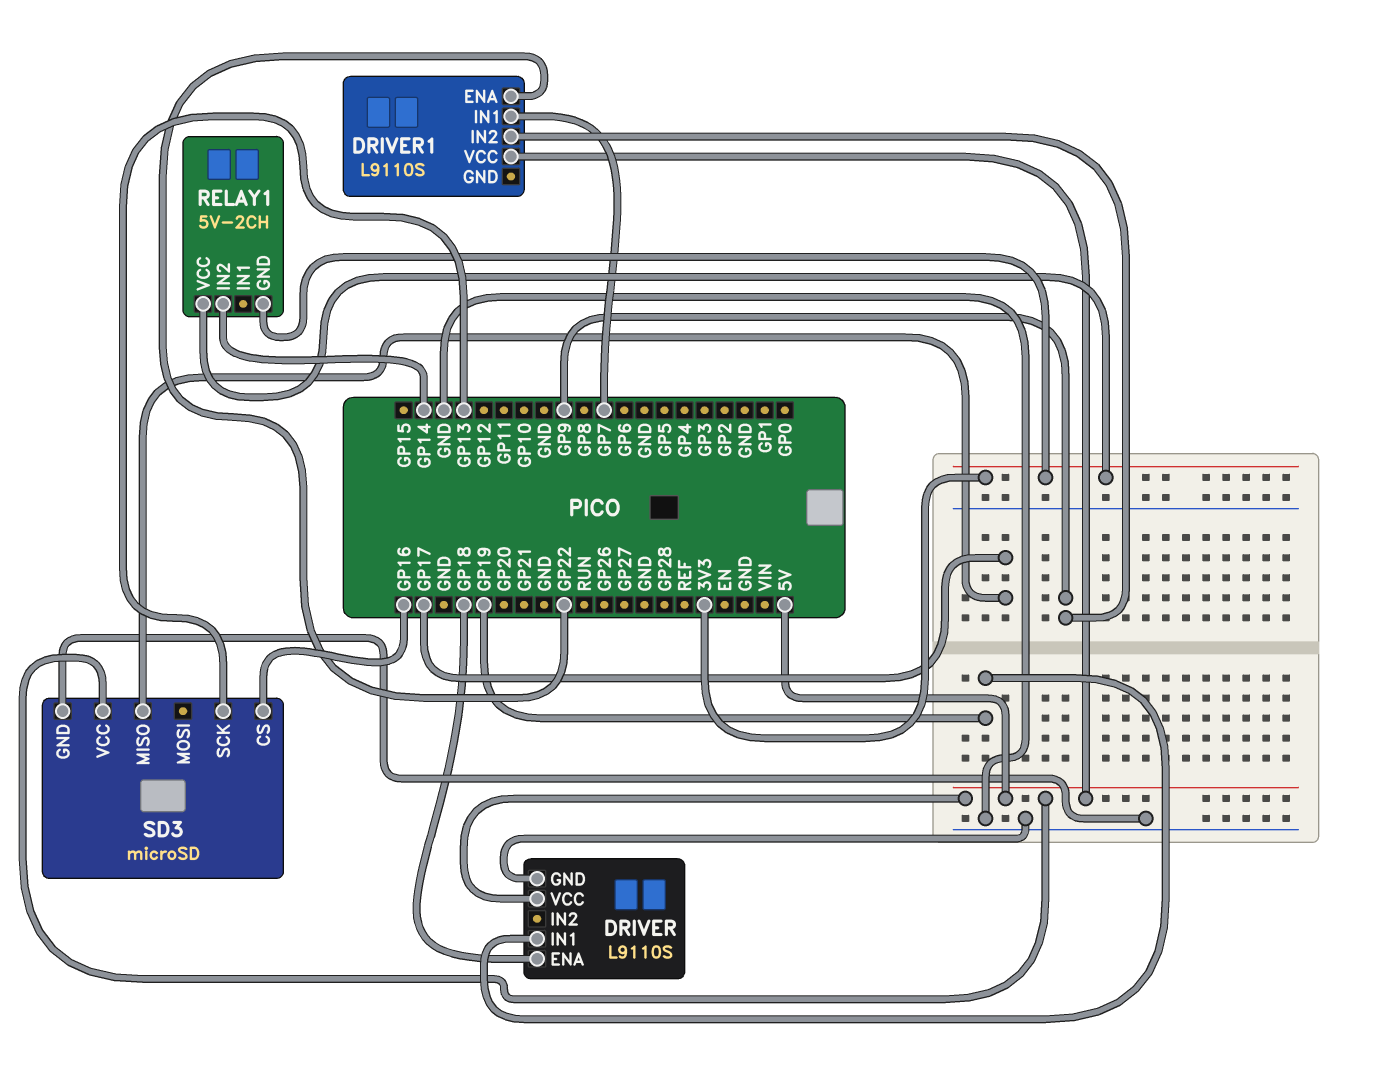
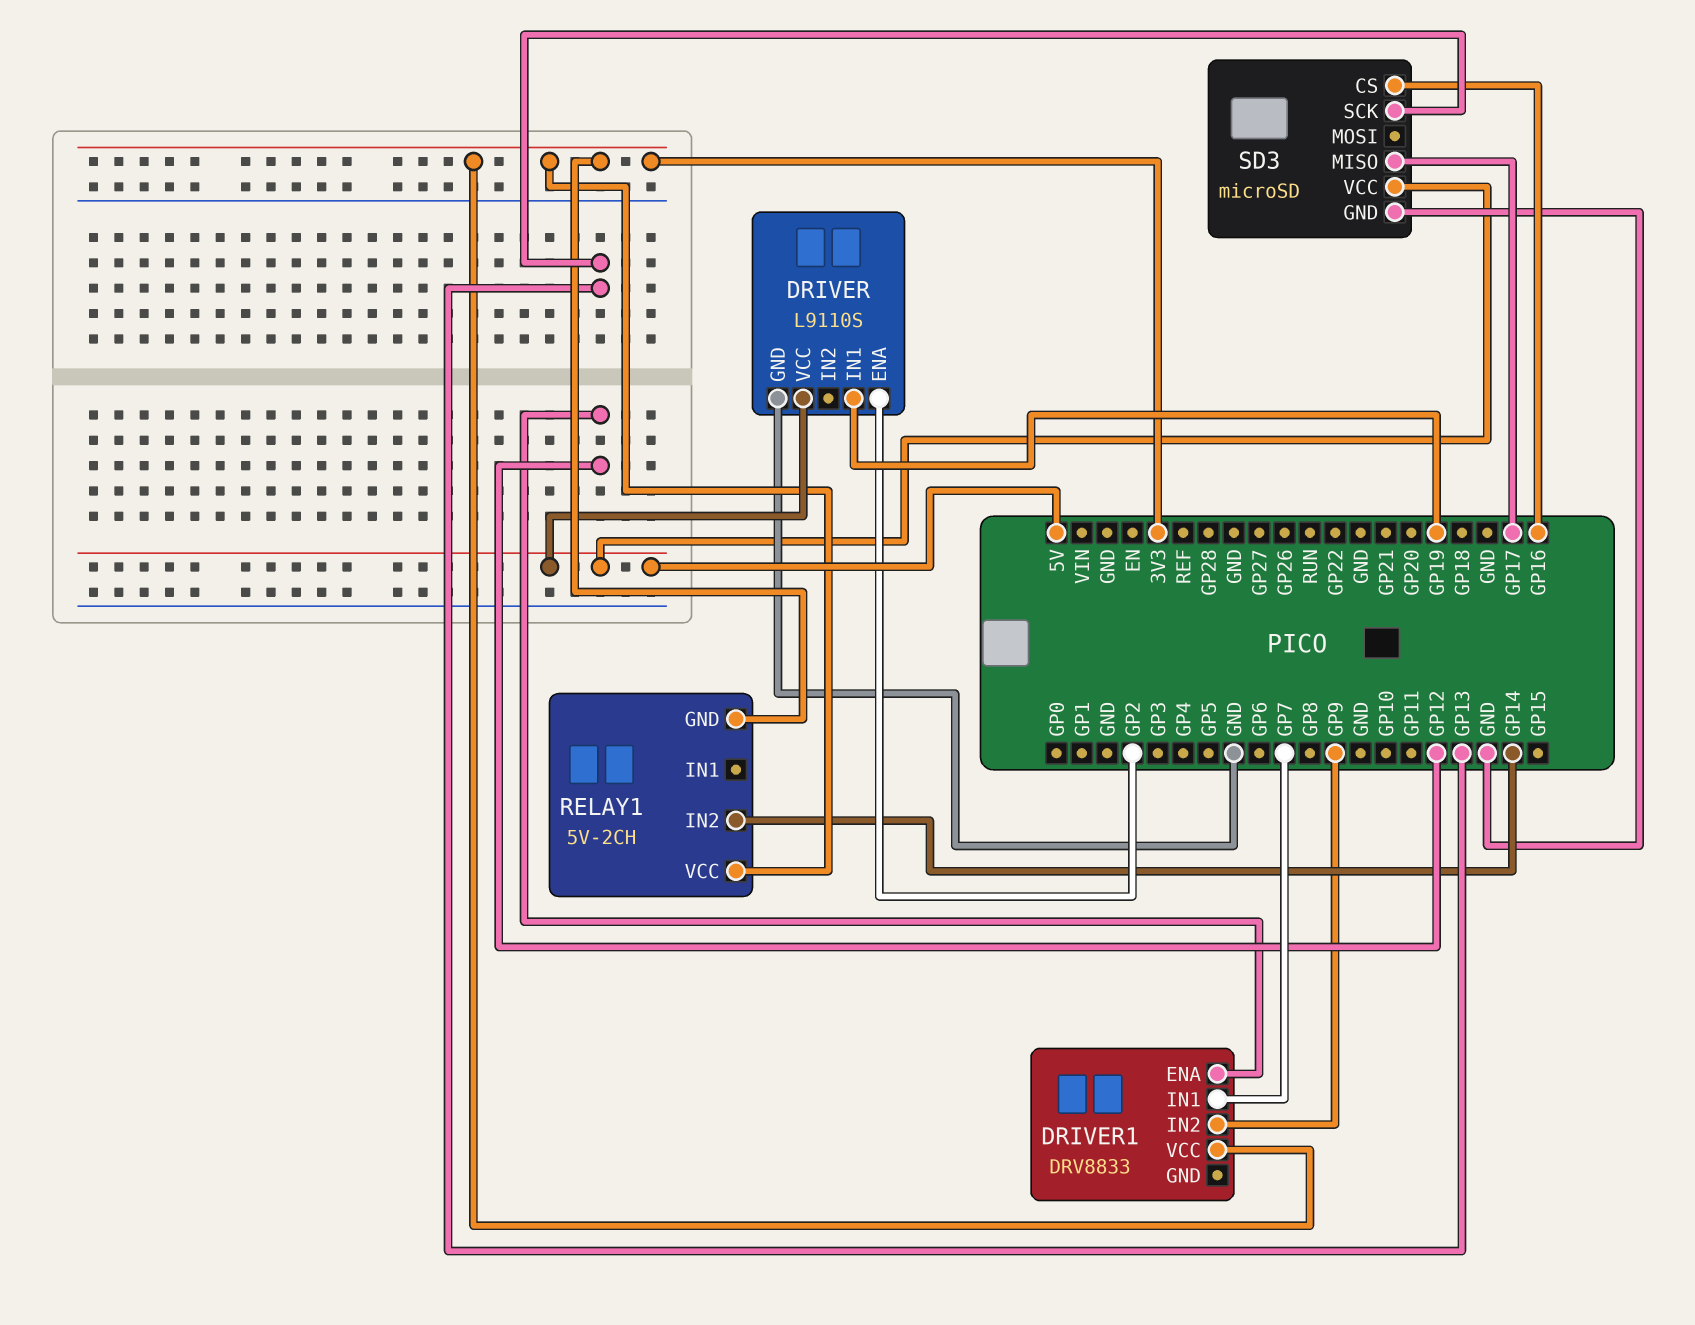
DRIVER pin ENA: GP18 -> GP2
DRIVER1: L9110S -> DRV8833
DRIVER1 pin ENA: GP22 -> GP12
DRIVER1 pin VCC: 5V -> 3V3

